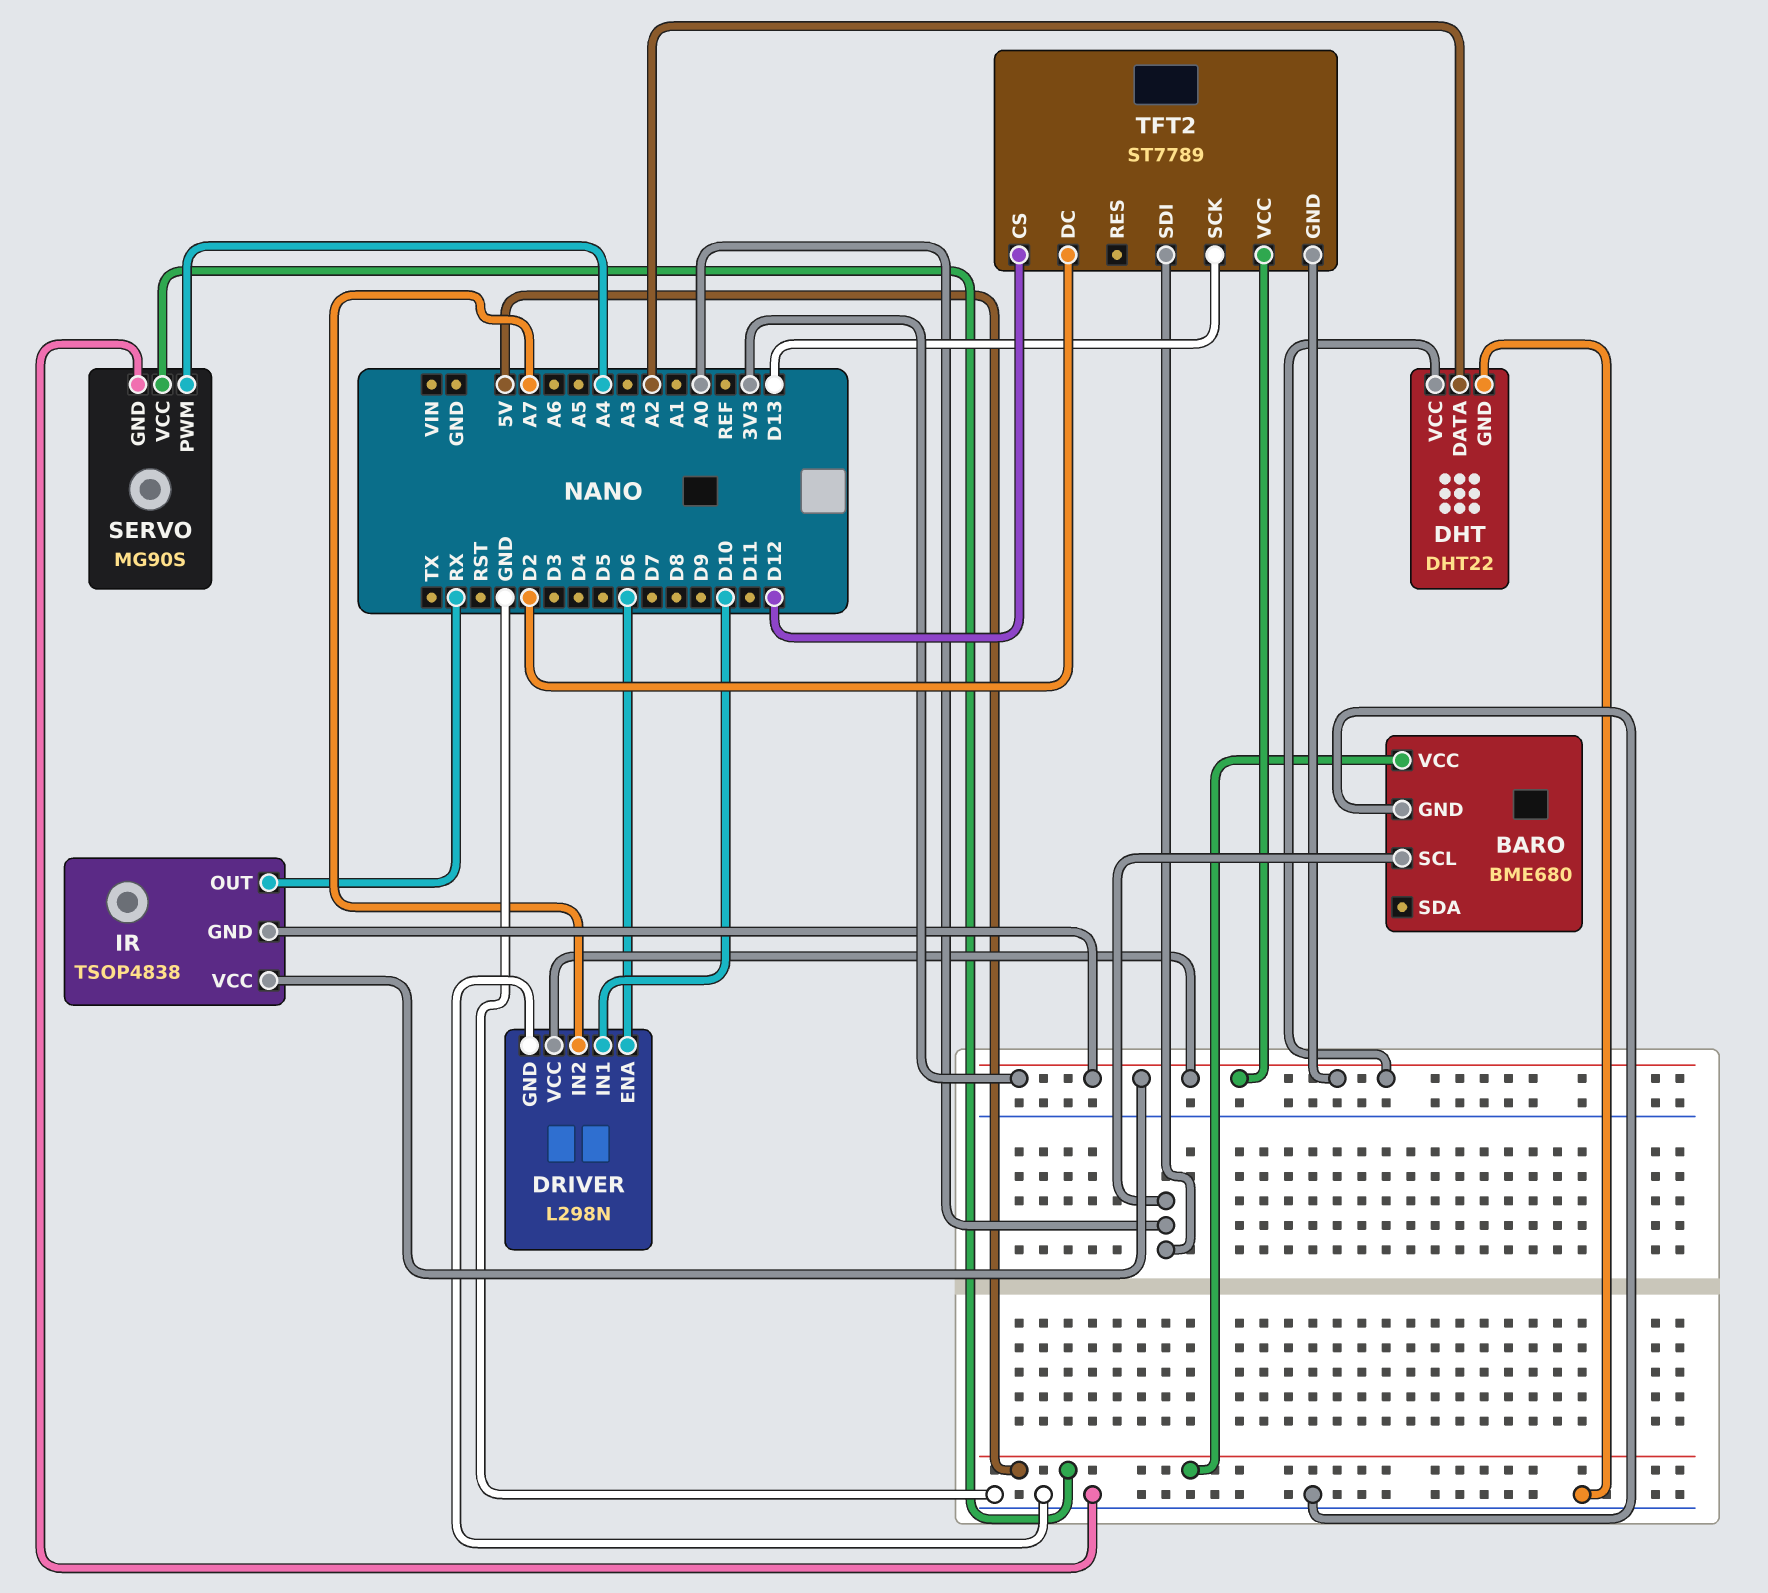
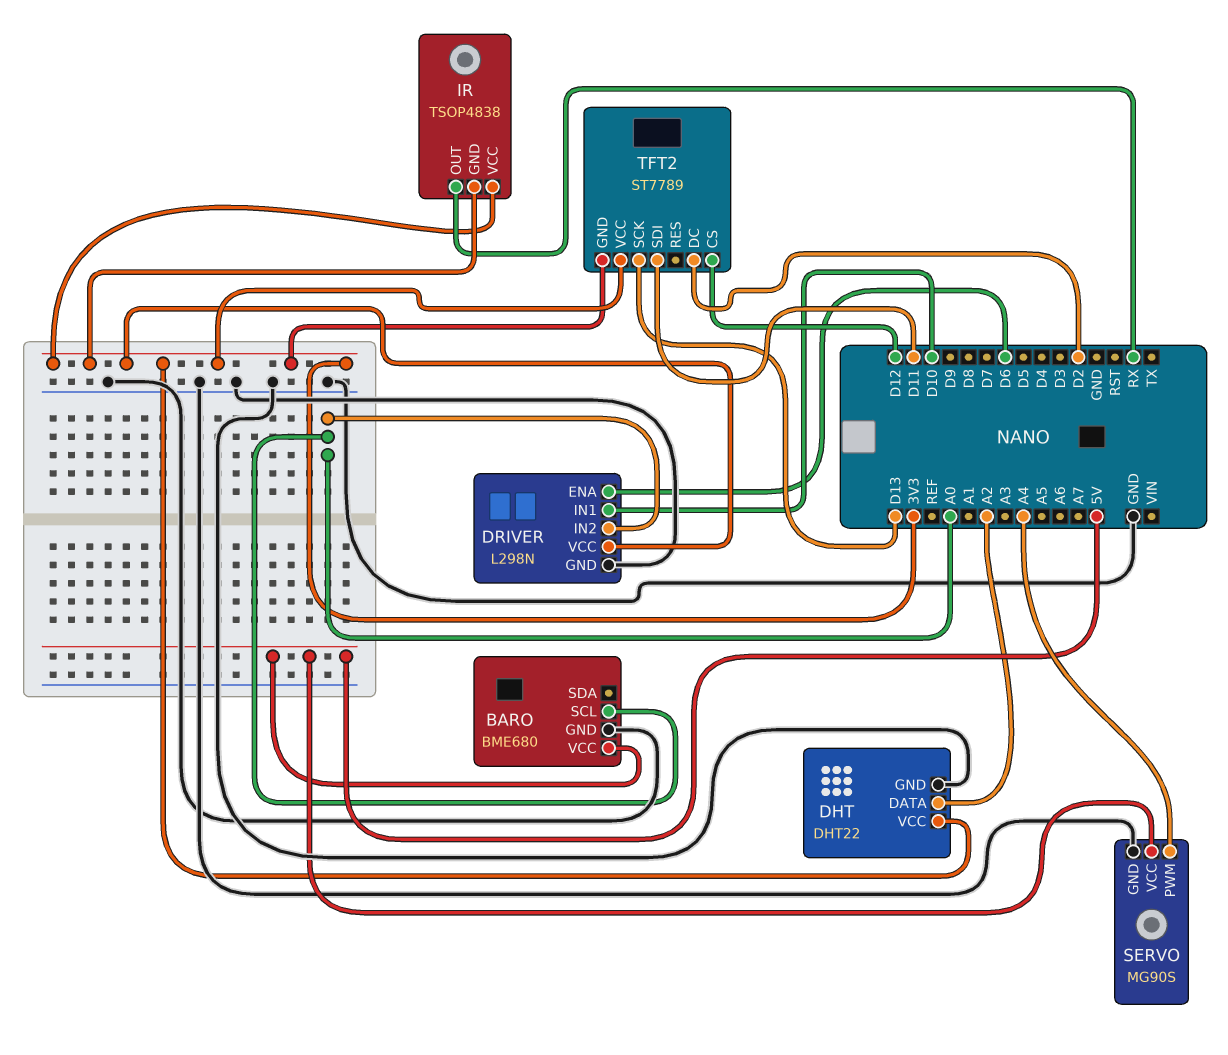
DRIVER pin IN2: A7 -> A0
TFT2 pin SDI: A0 -> D11

